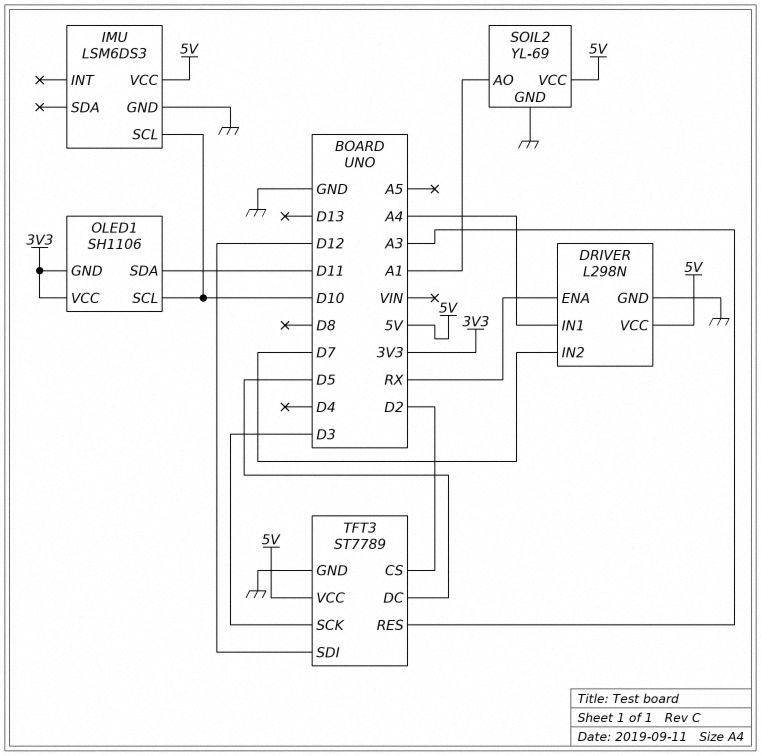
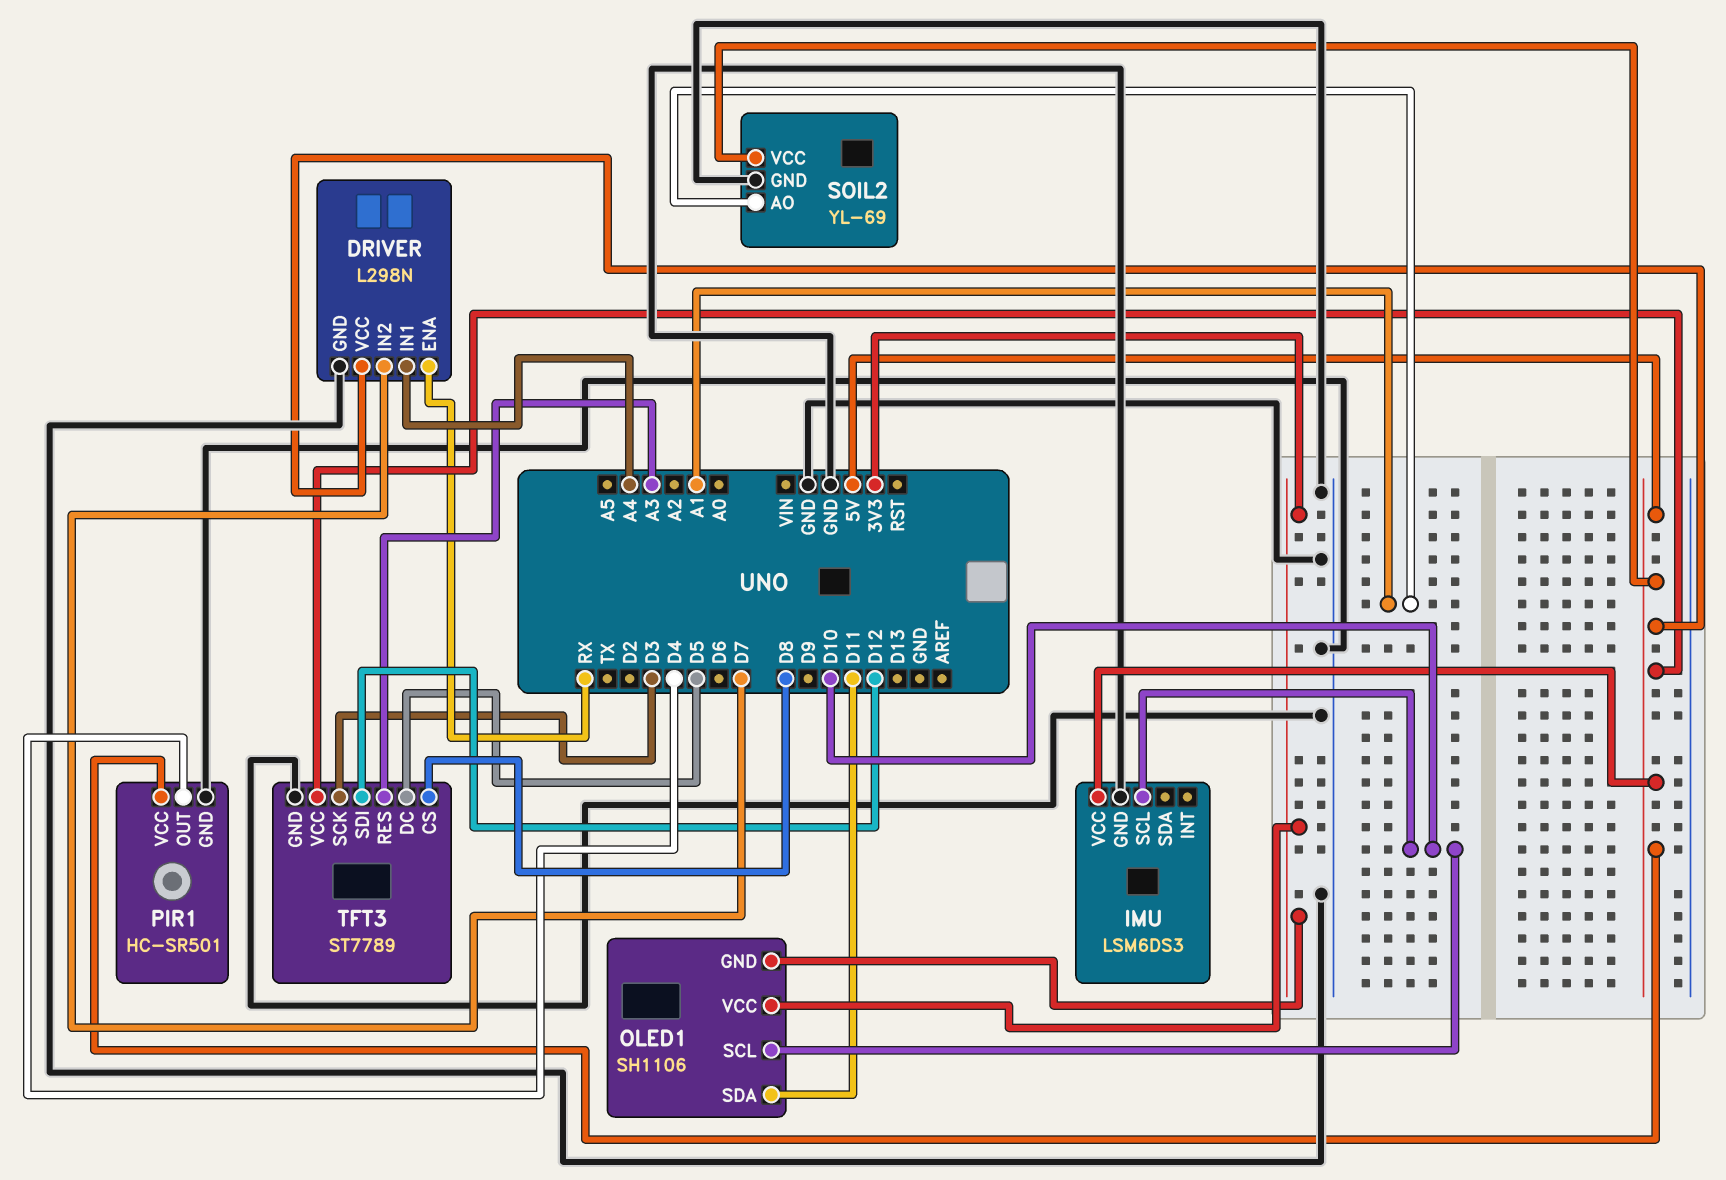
PIR1: none -> HC-SR501
PIR1 pin GND: none -> GND
PIR1 pin OUT: none -> D4
PIR1 pin VCC: none -> 5V
TFT3 pin CS: D2 -> D8

